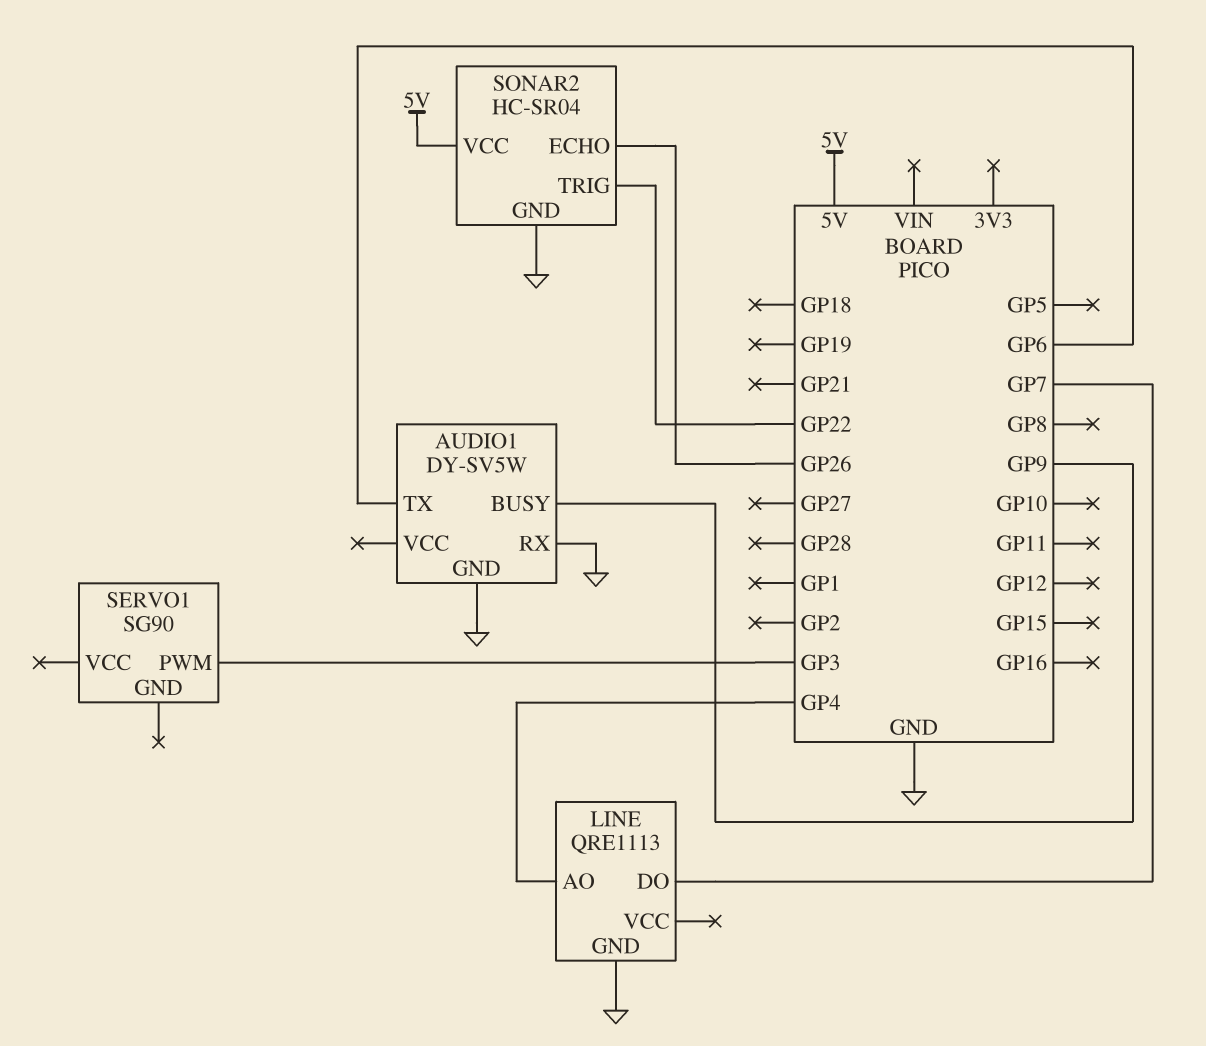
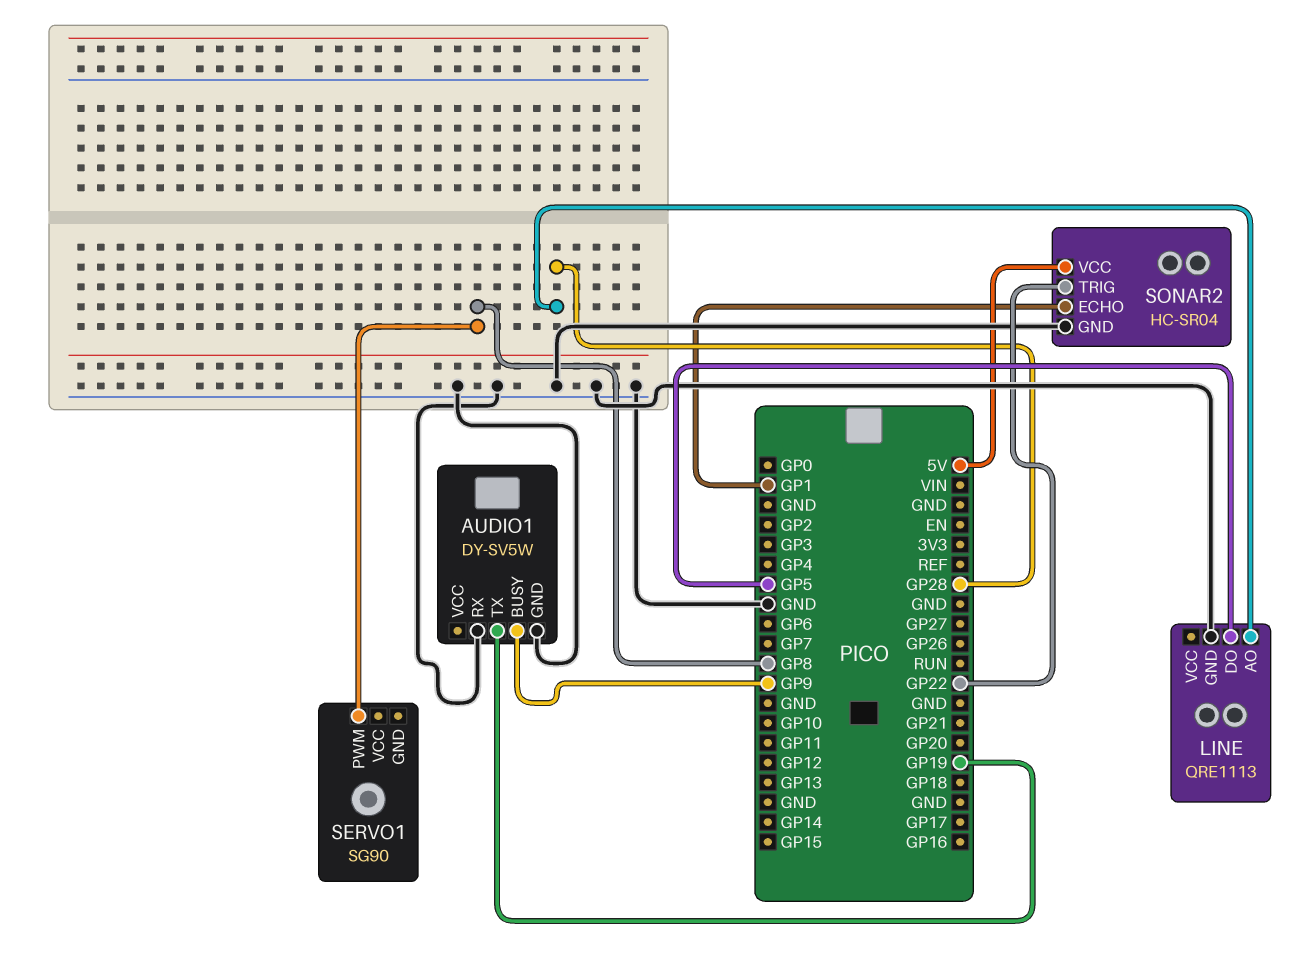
AUDIO1 pin TX: GP6 -> GP19
LINE pin AO: GP4 -> GP28
LINE pin DO: GP7 -> GP5
SERVO1 pin PWM: GP3 -> GP8
SONAR2 pin ECHO: GP26 -> GP1

